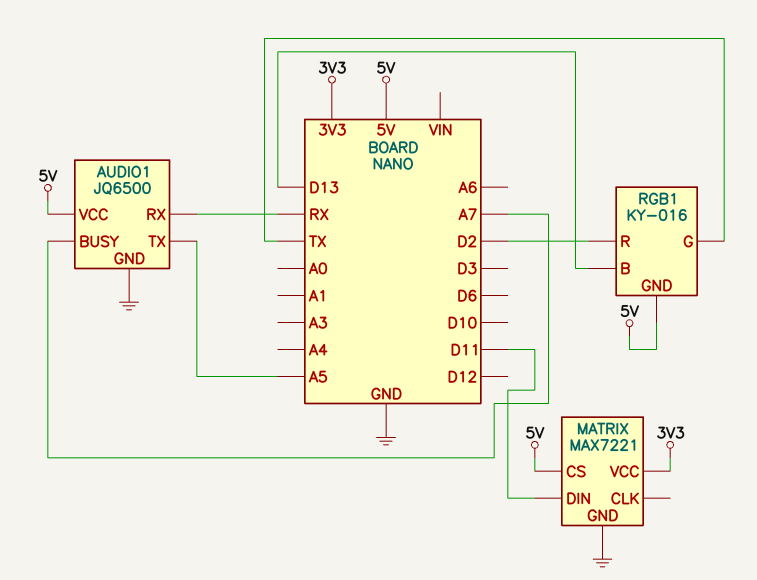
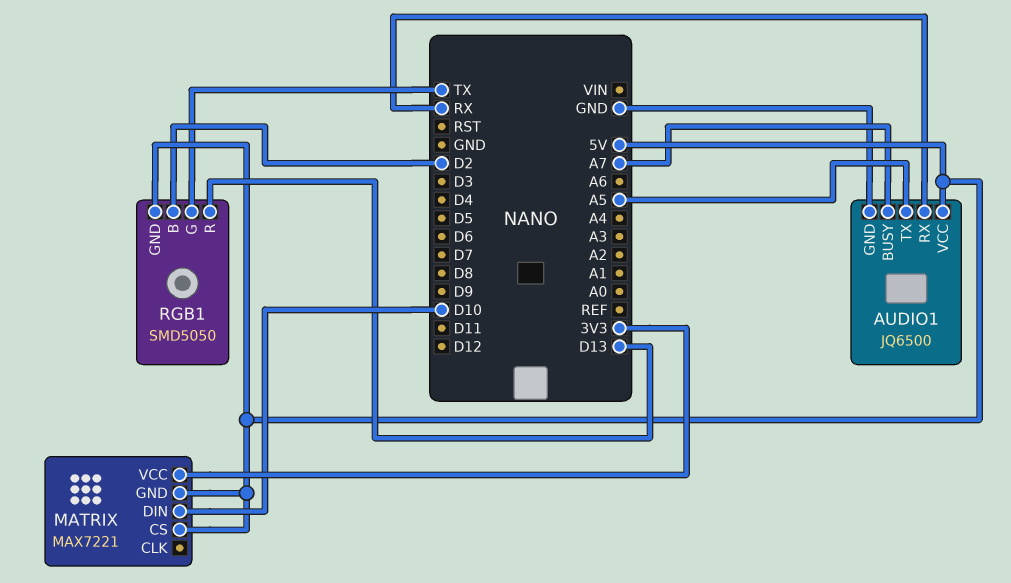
MATRIX pin DIN: D11 -> D10
MATRIX pin GND: GND -> 5V
RGB1: KY-016 -> SMD5050
RGB1 pin B: D13 -> D2
RGB1 pin R: D2 -> D13

